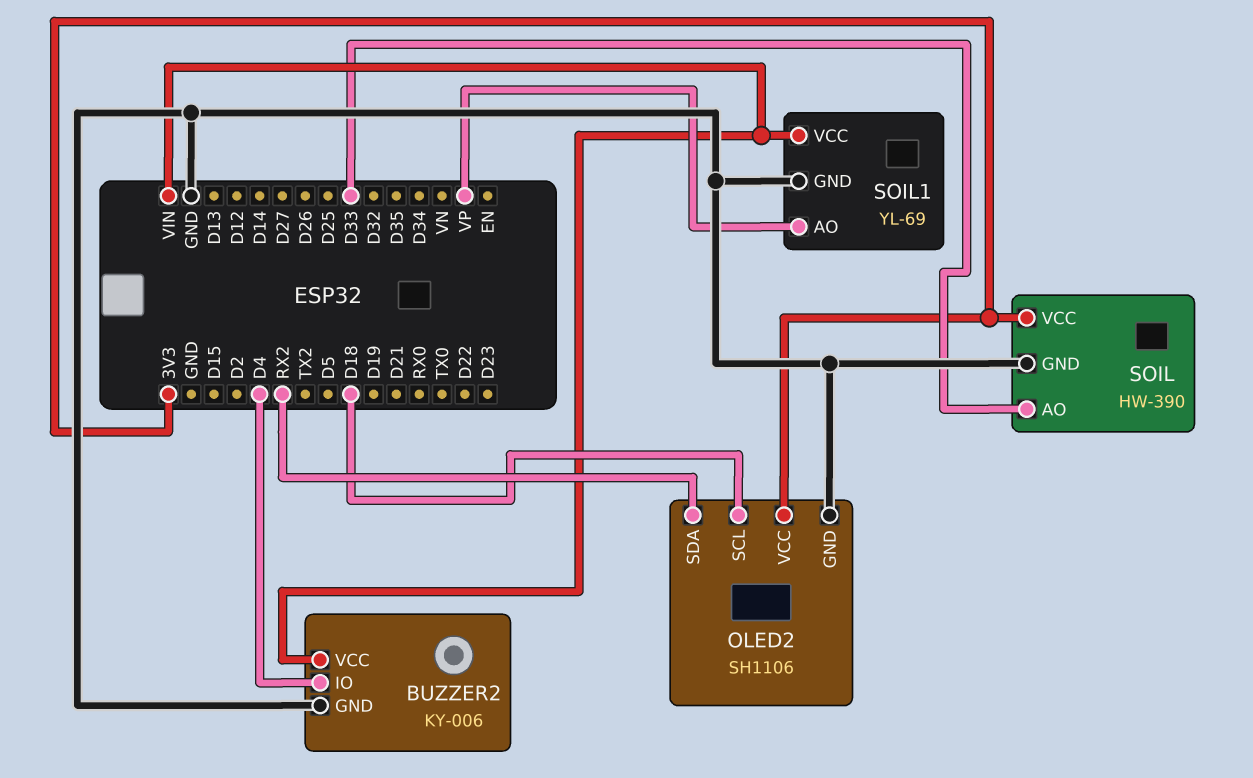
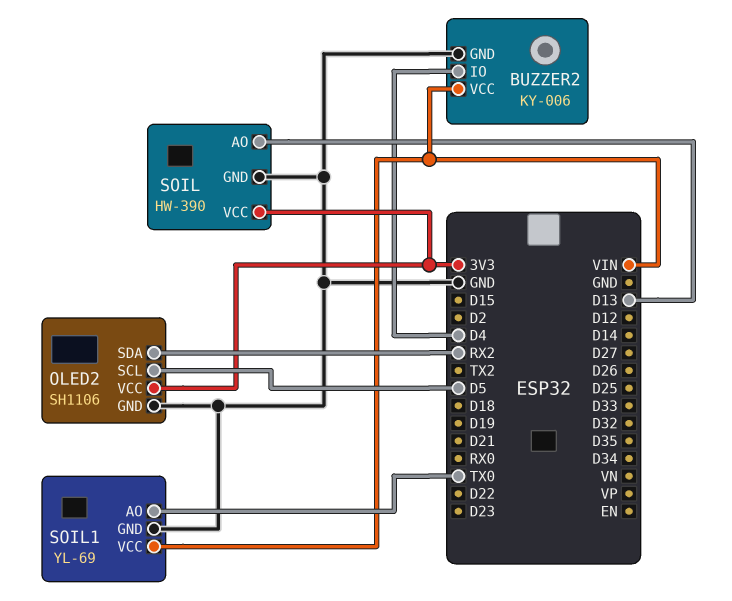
OLED2 pin SCL: D18 -> D5
SOIL pin AO: D33 -> D13
SOIL1 pin AO: VP -> TX0

